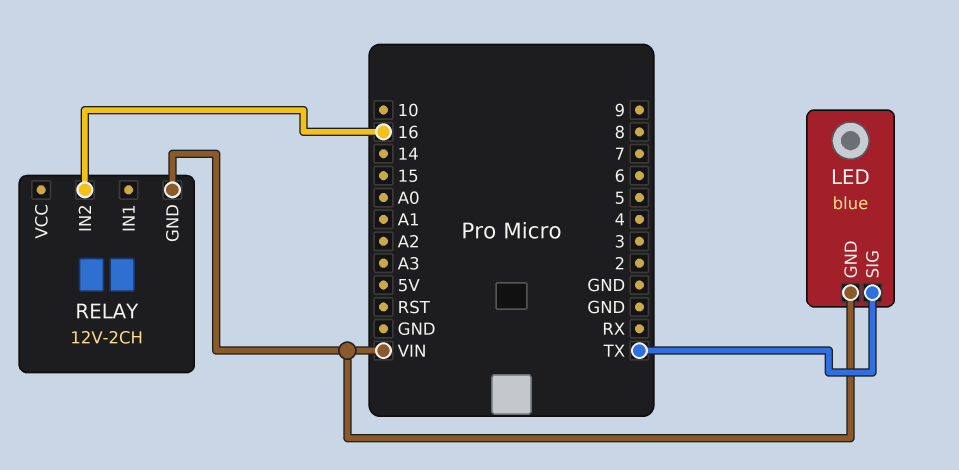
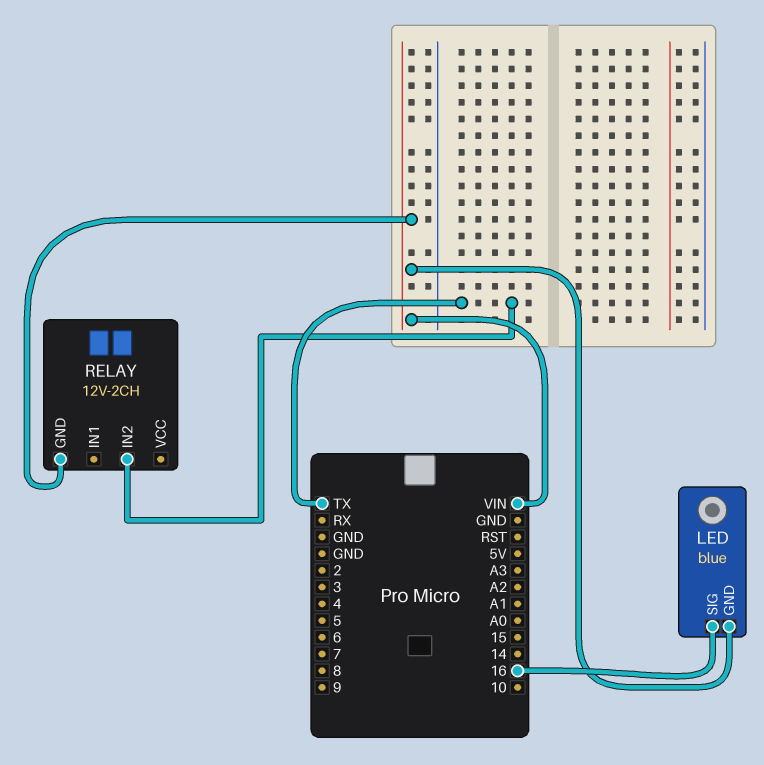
LED pin SIG: TX -> 16
RELAY pin IN2: 16 -> TX

